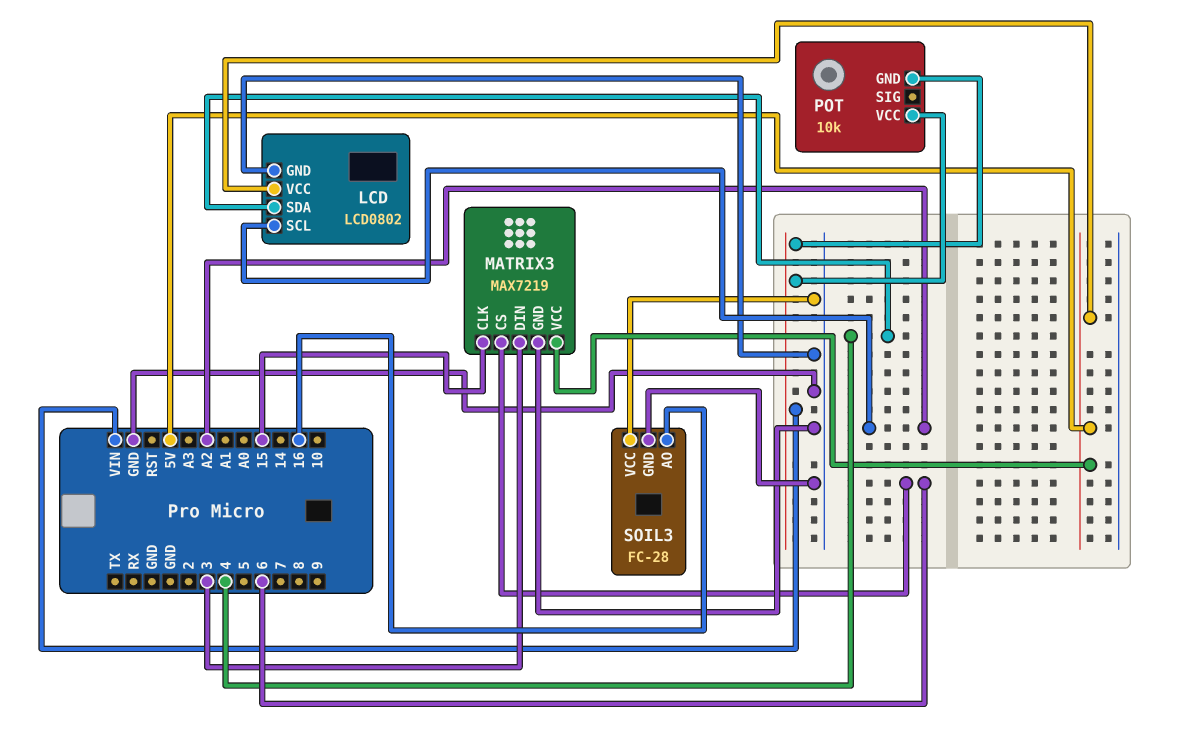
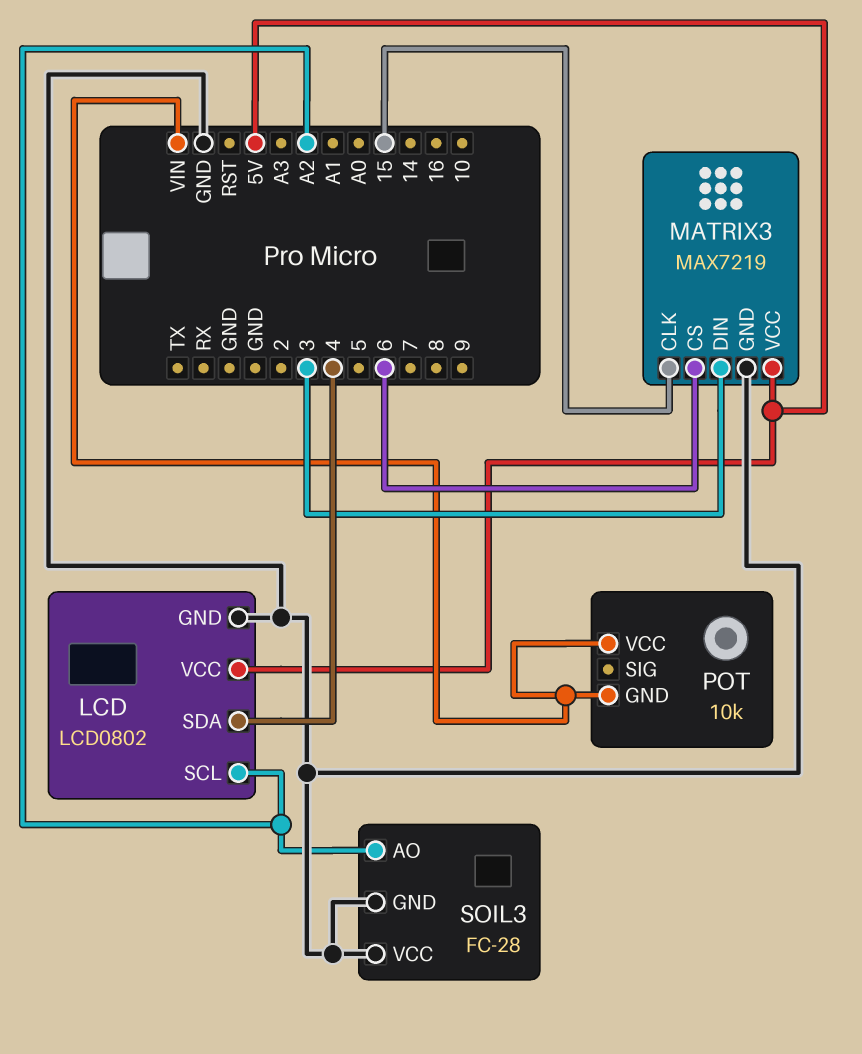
SOIL3 pin AO: 16 -> A2

